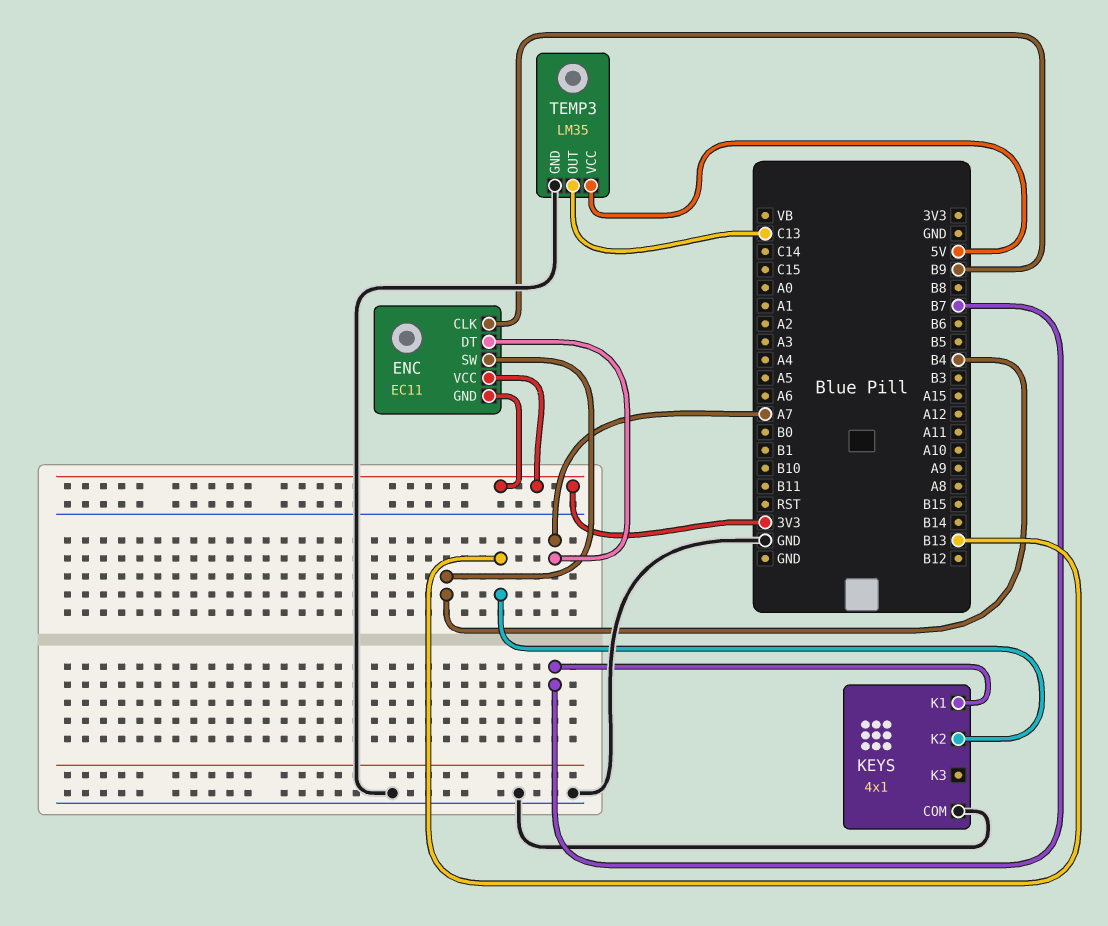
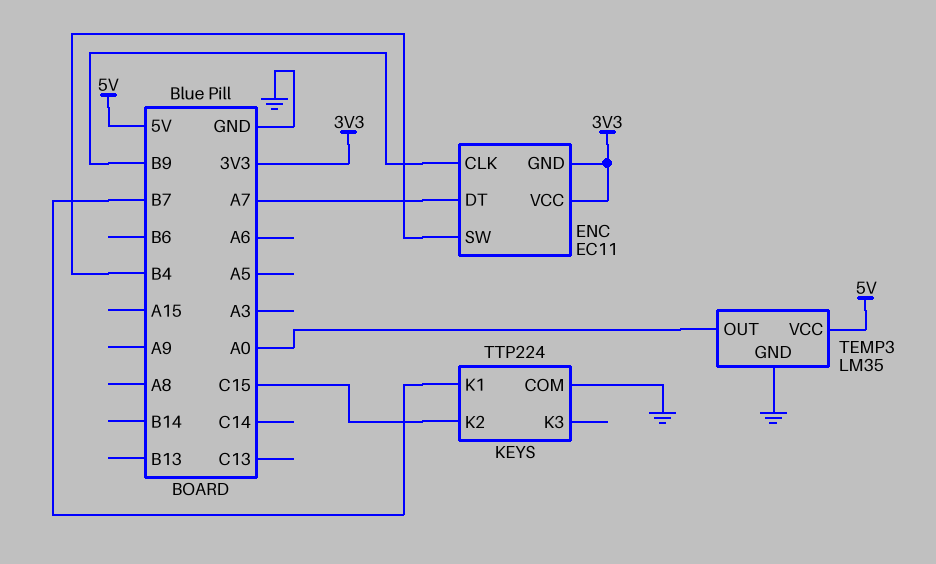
KEYS: 4x1 -> TTP224
KEYS pin K2: B13 -> C15
TEMP3 pin OUT: C13 -> A0

